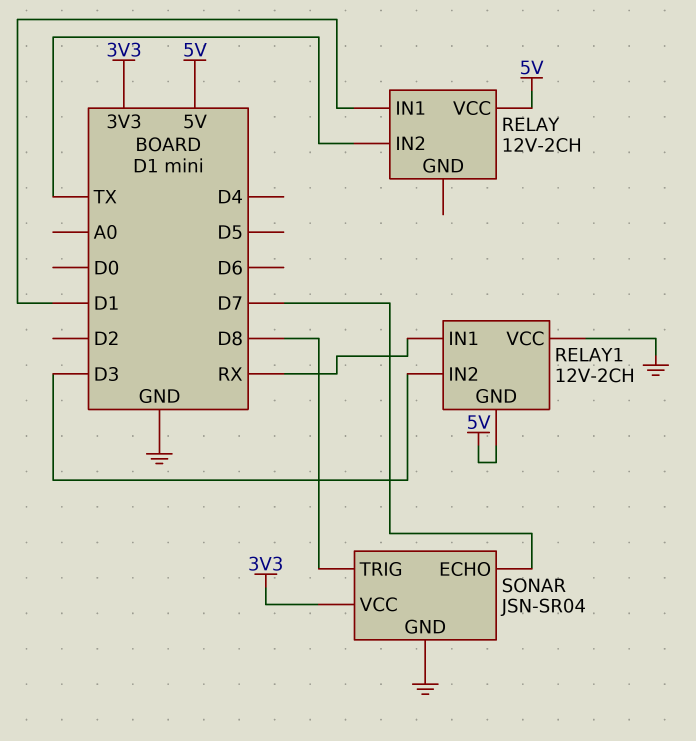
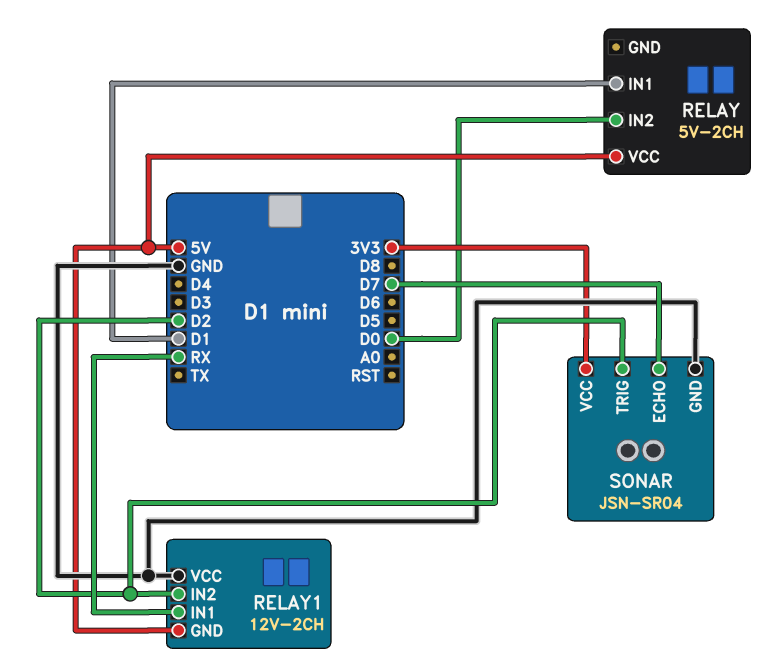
RELAY: 12V-2CH -> 5V-2CH
RELAY pin IN2: TX -> D0
RELAY1 pin IN2: D3 -> D2
SONAR pin TRIG: D8 -> D2

